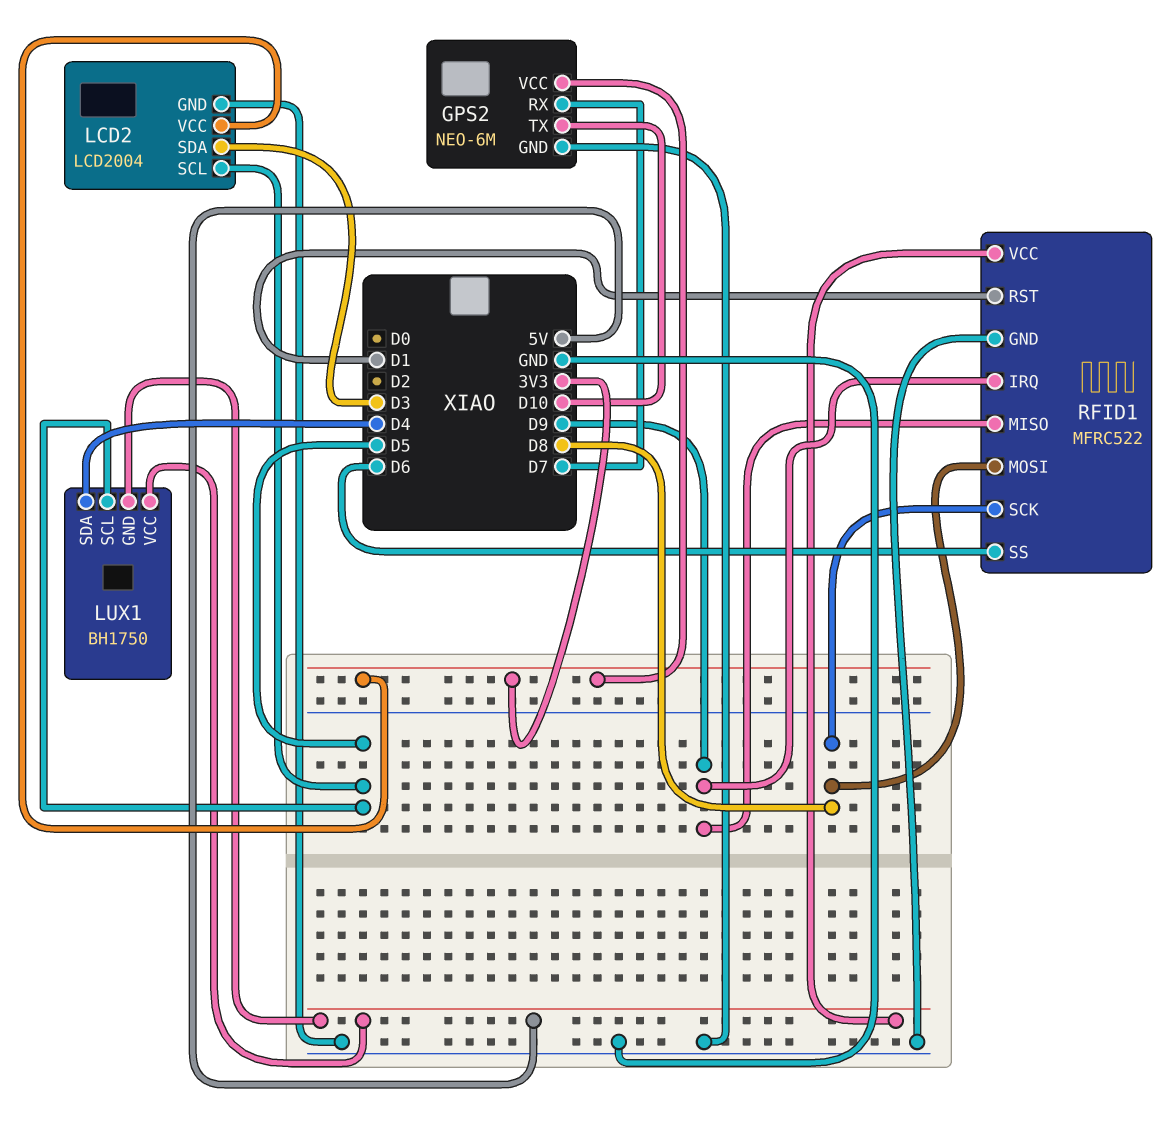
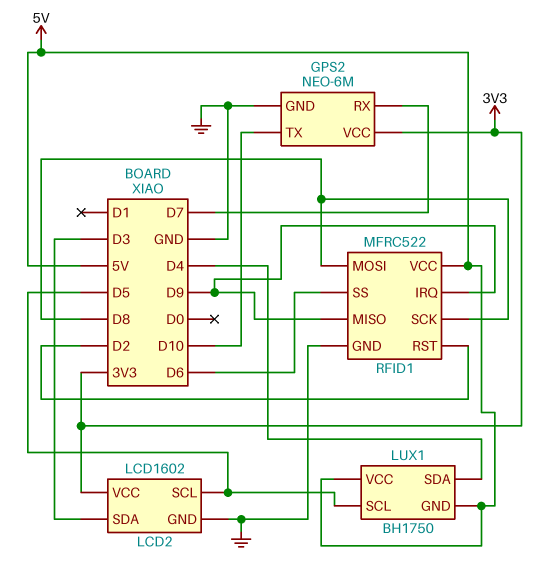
LCD2: LCD2004 -> LCD1602
RFID1 pin RST: D1 -> D2

